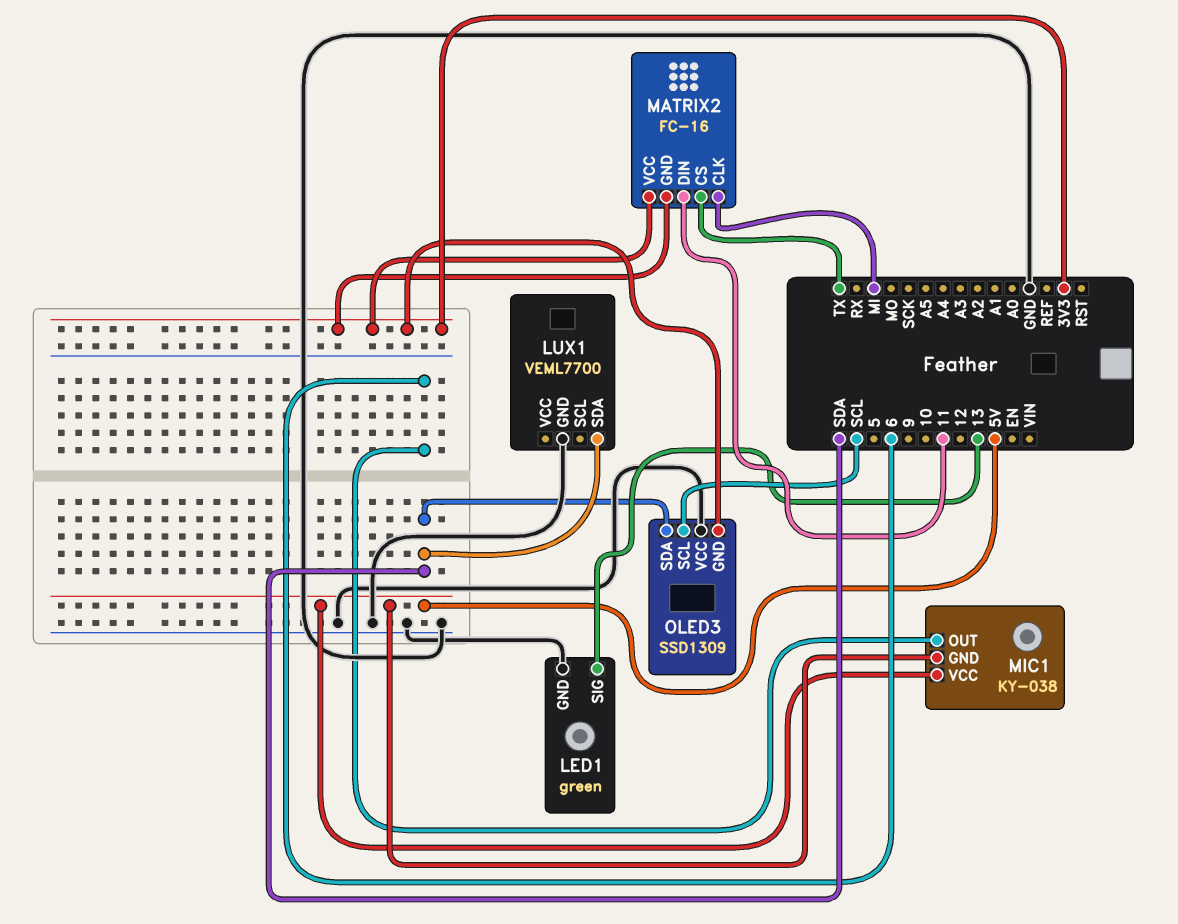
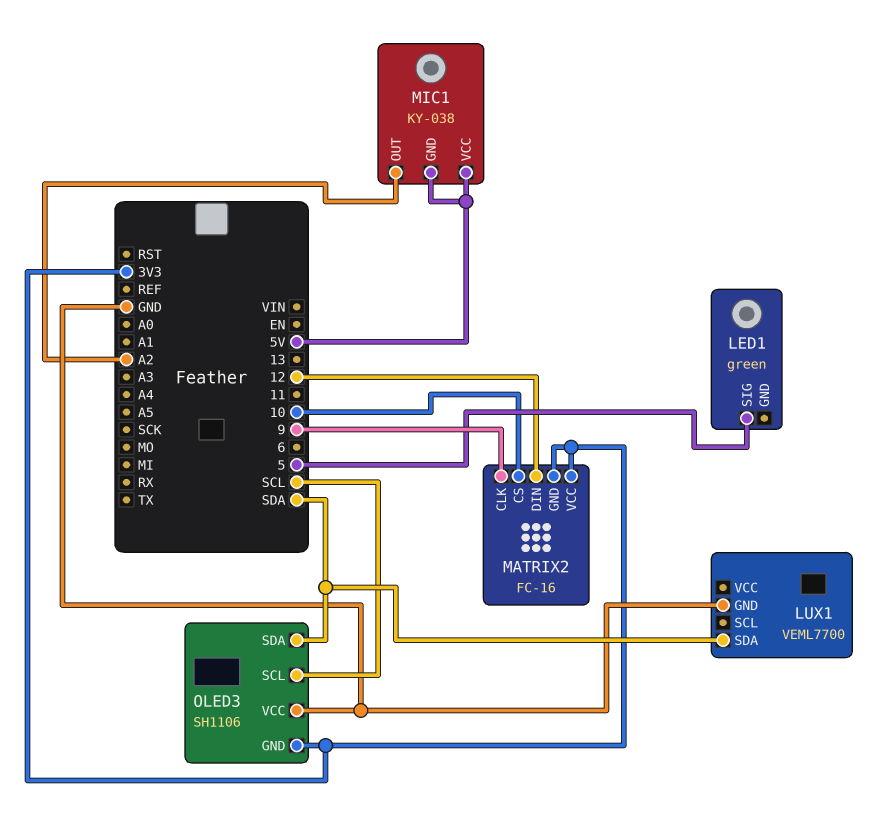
LED1 pin GND: GND -> none
LED1 pin SIG: 13 -> 5
MATRIX2 pin CLK: MI -> 9
MATRIX2 pin CS: TX -> 10
MATRIX2 pin DIN: 11 -> 12
MIC1 pin OUT: 6 -> A2
OLED3: SSD1309 -> SH1106

